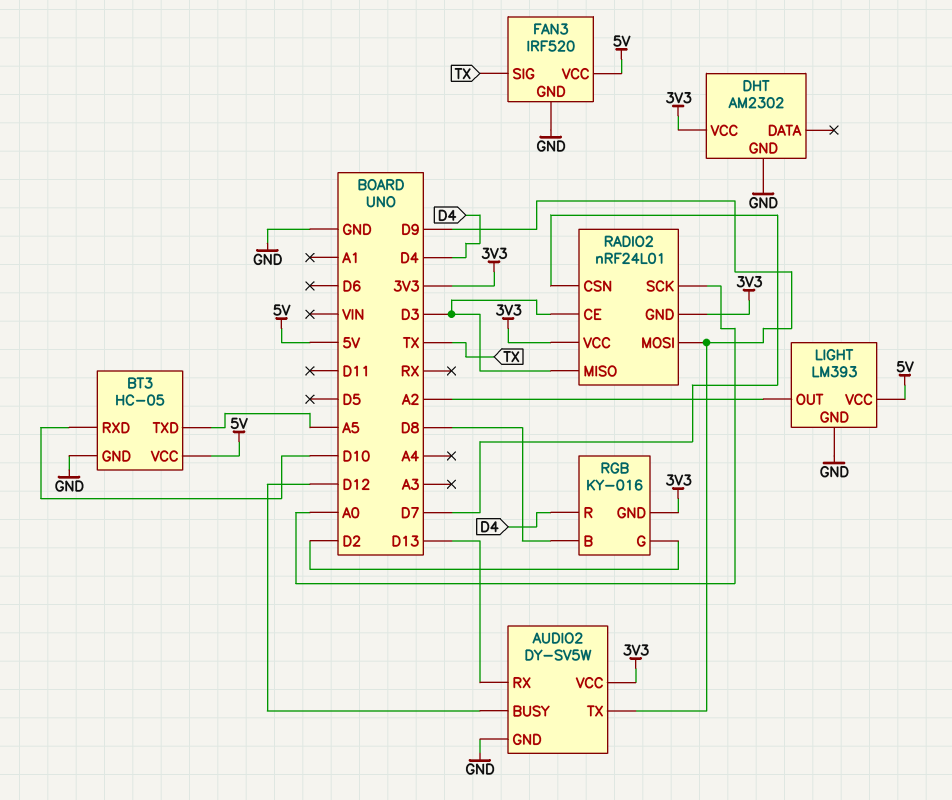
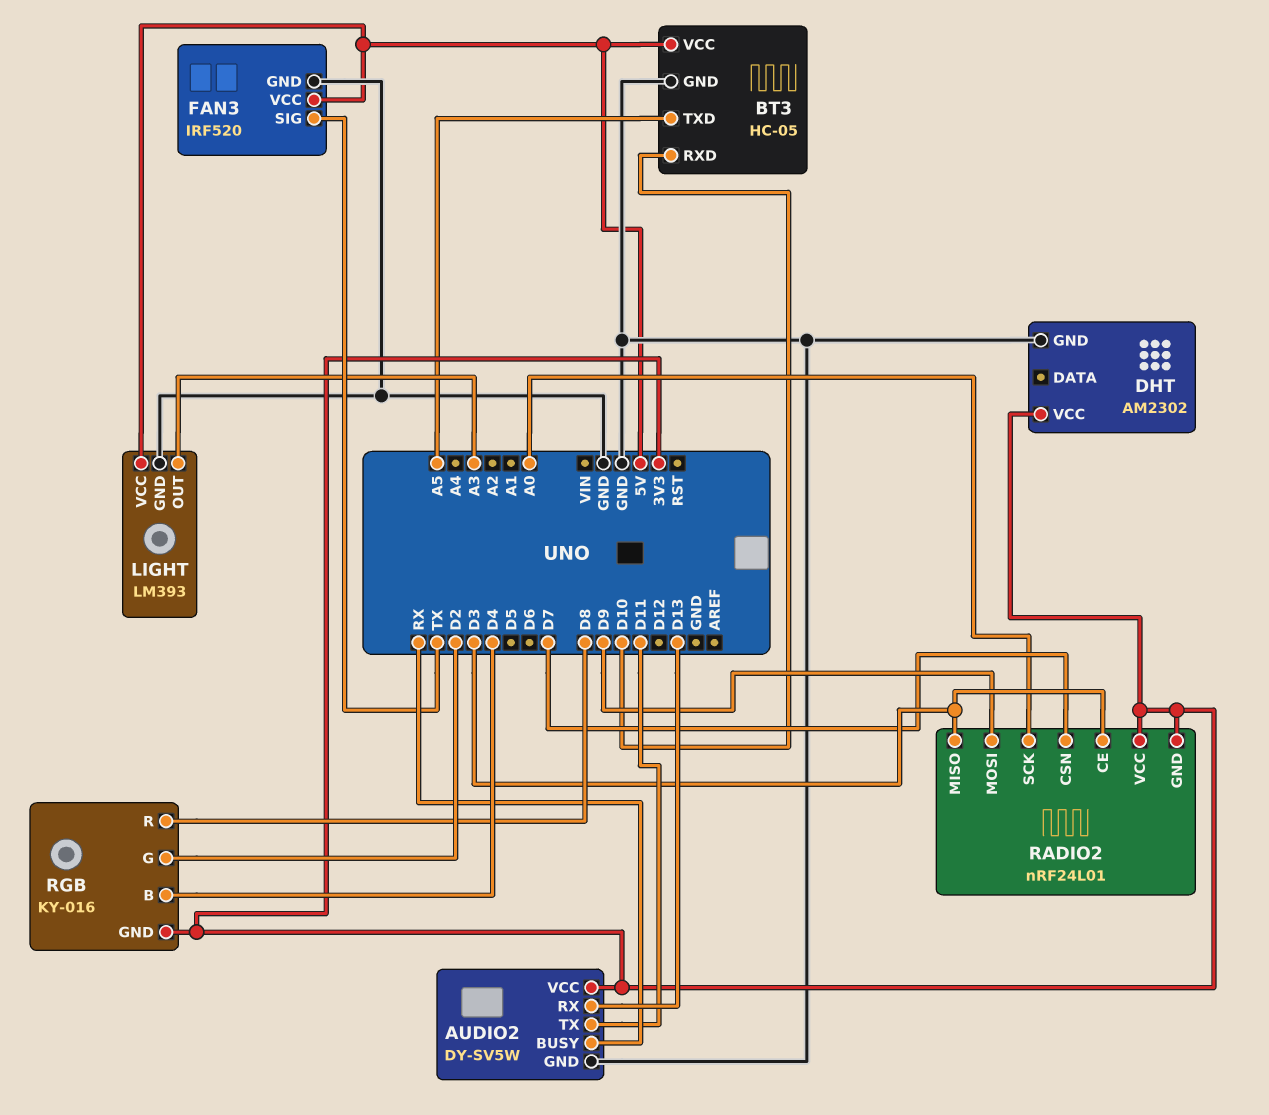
AUDIO2 pin BUSY: D12 -> RX
AUDIO2 pin TX: D9 -> D11
LIGHT pin OUT: A2 -> A3
RGB pin B: D8 -> D4
RGB pin R: D4 -> D8

